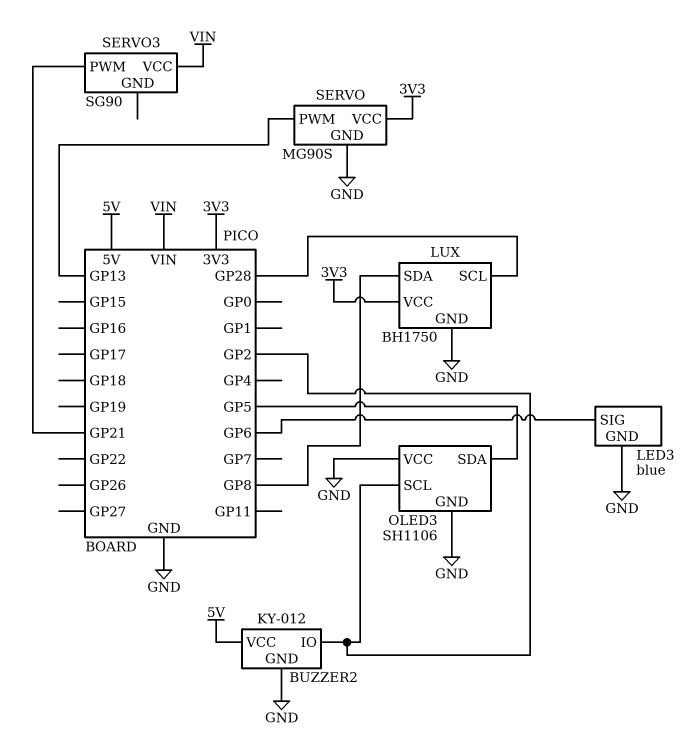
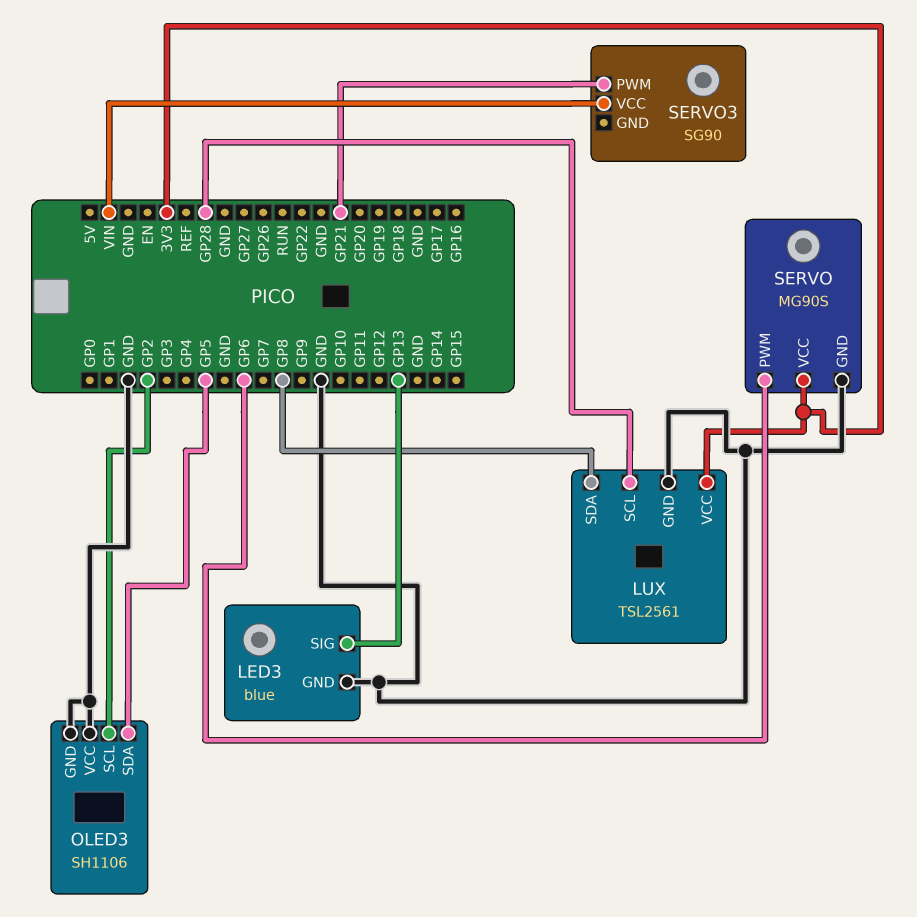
BUZZER2: KY-012 -> none
BUZZER2 pin GND: GND -> none
BUZZER2 pin IO: GP2 -> none
BUZZER2 pin VCC: 5V -> none
LED3 pin SIG: GP6 -> GP13
LUX: BH1750 -> TSL2561
SERVO pin PWM: GP13 -> GP6

